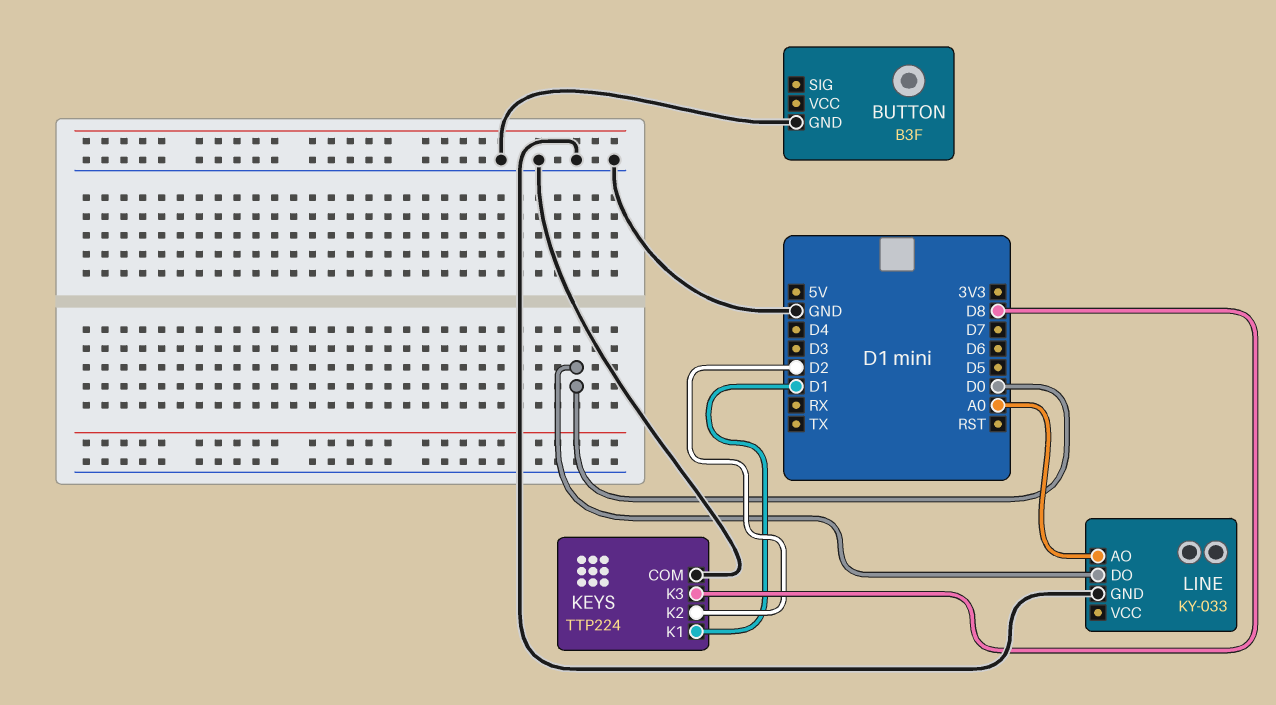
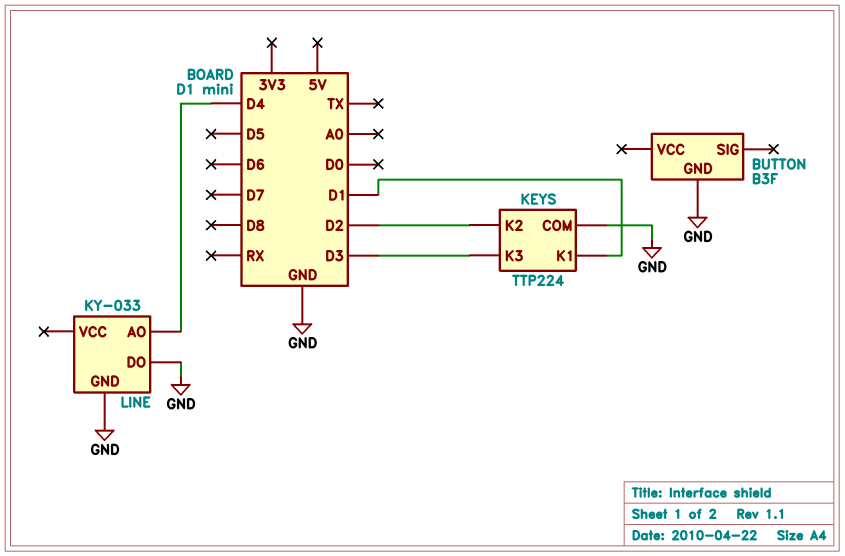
KEYS pin K3: D8 -> D3
LINE pin AO: A0 -> D4
LINE pin DO: D0 -> GND

